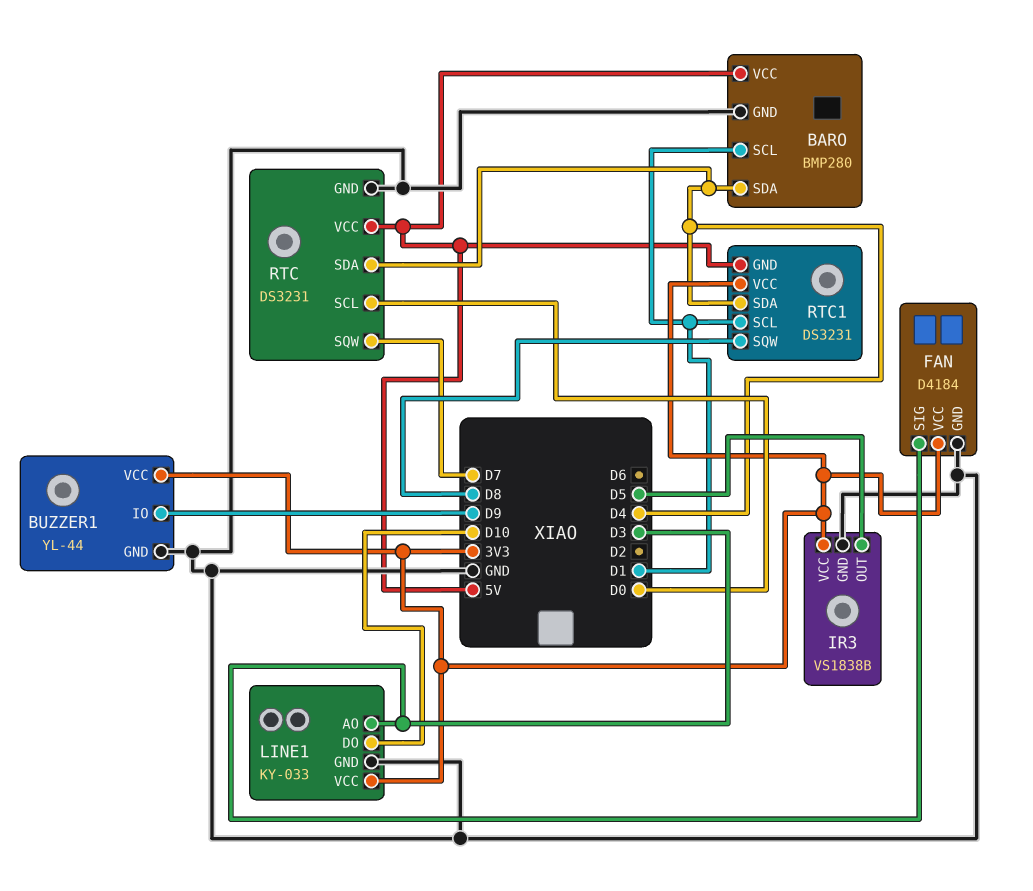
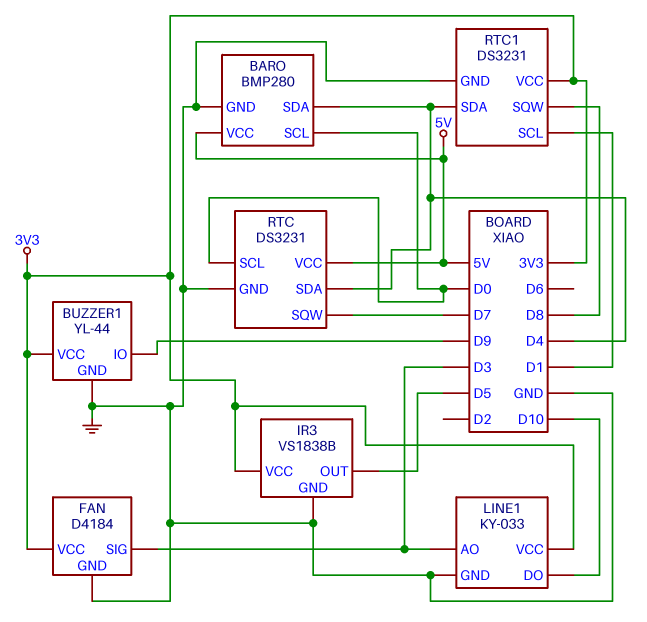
BARO pin SCL: D1 -> D0
RTC1 pin GND: 5V -> GND

